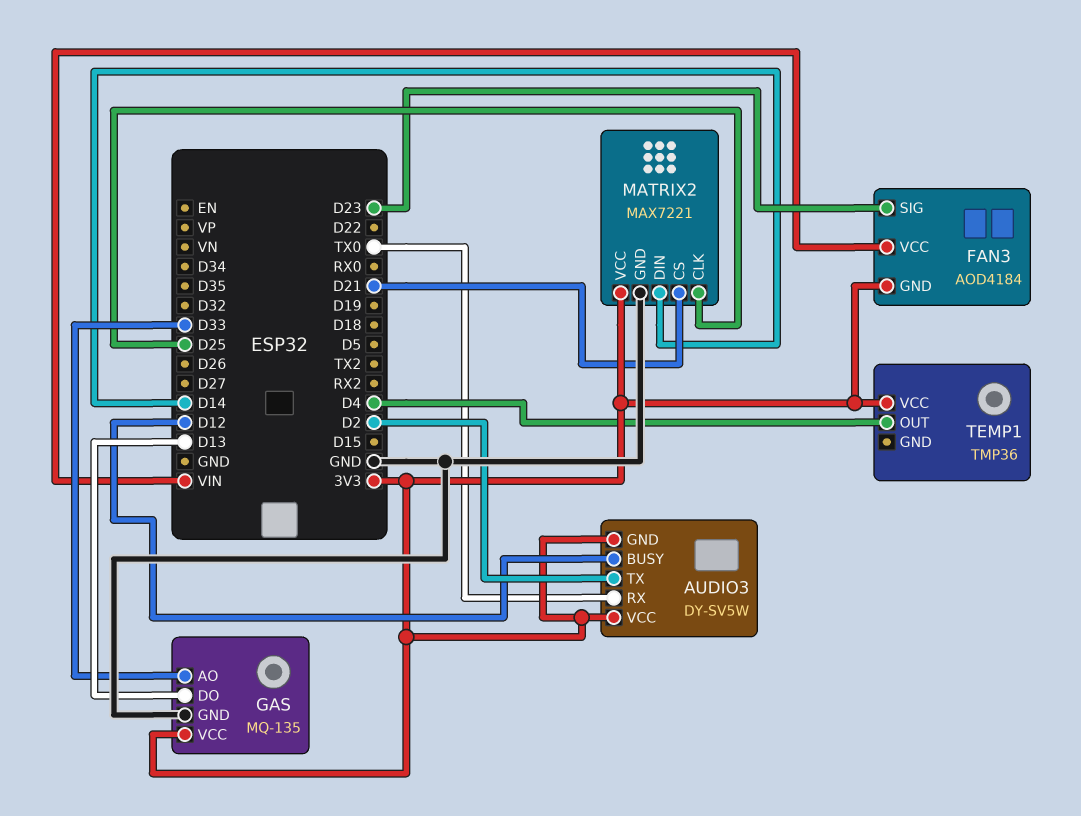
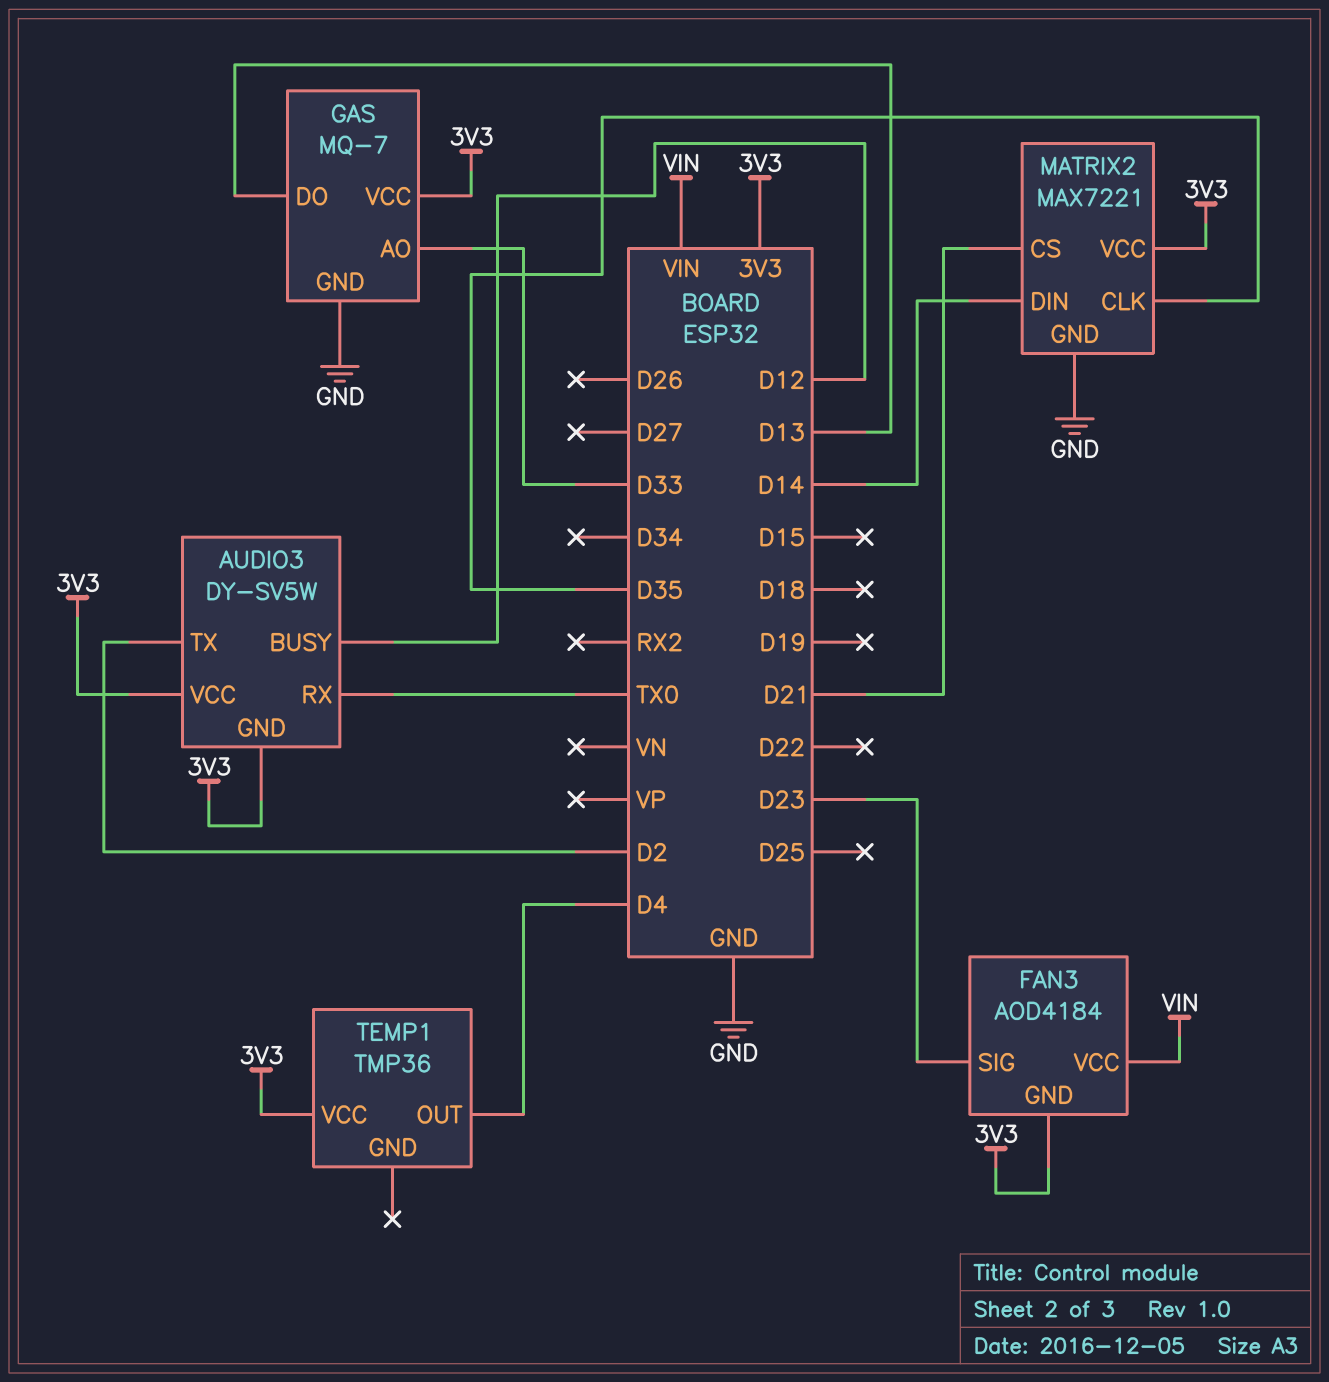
GAS: MQ-135 -> MQ-7
MATRIX2 pin CLK: D25 -> D35

